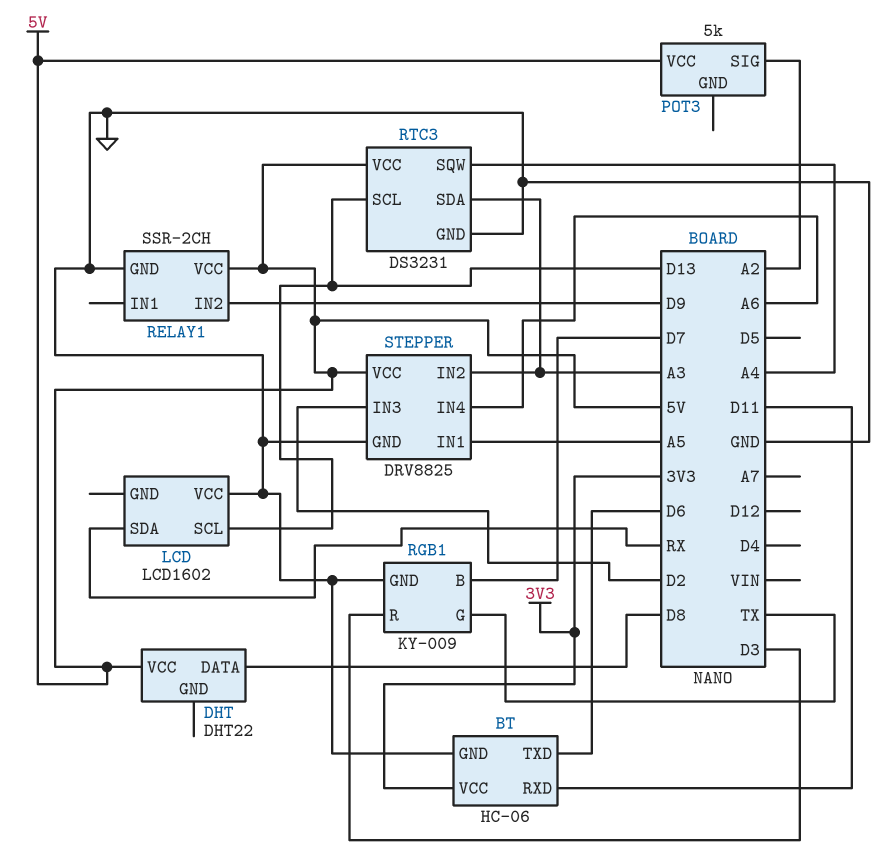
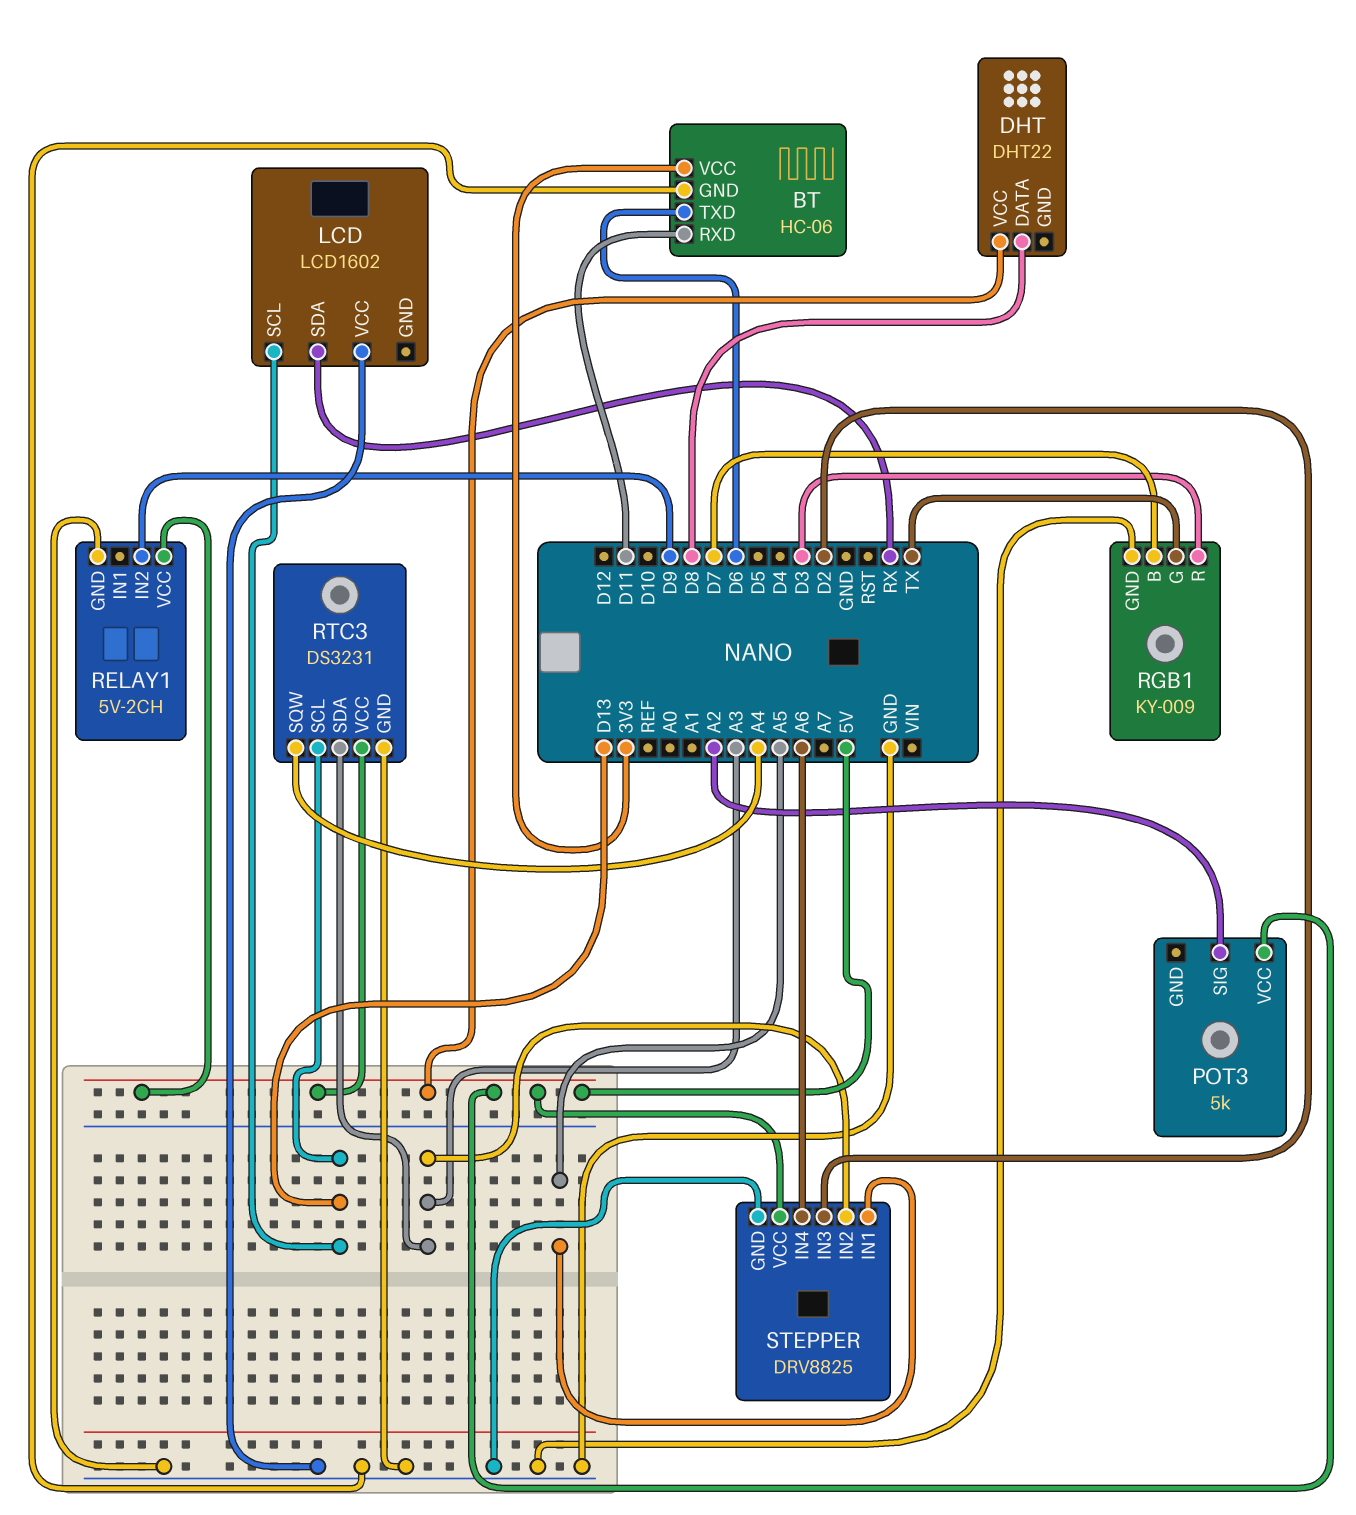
RELAY1: SSR-2CH -> 5V-2CH

